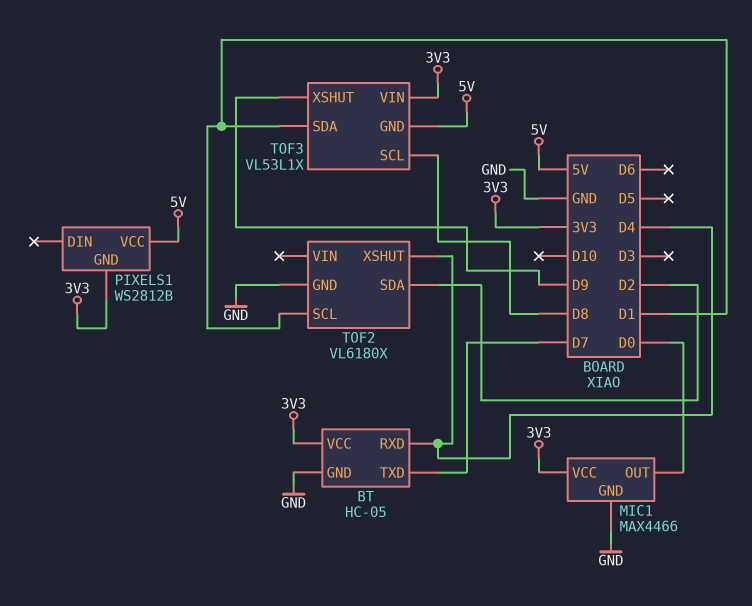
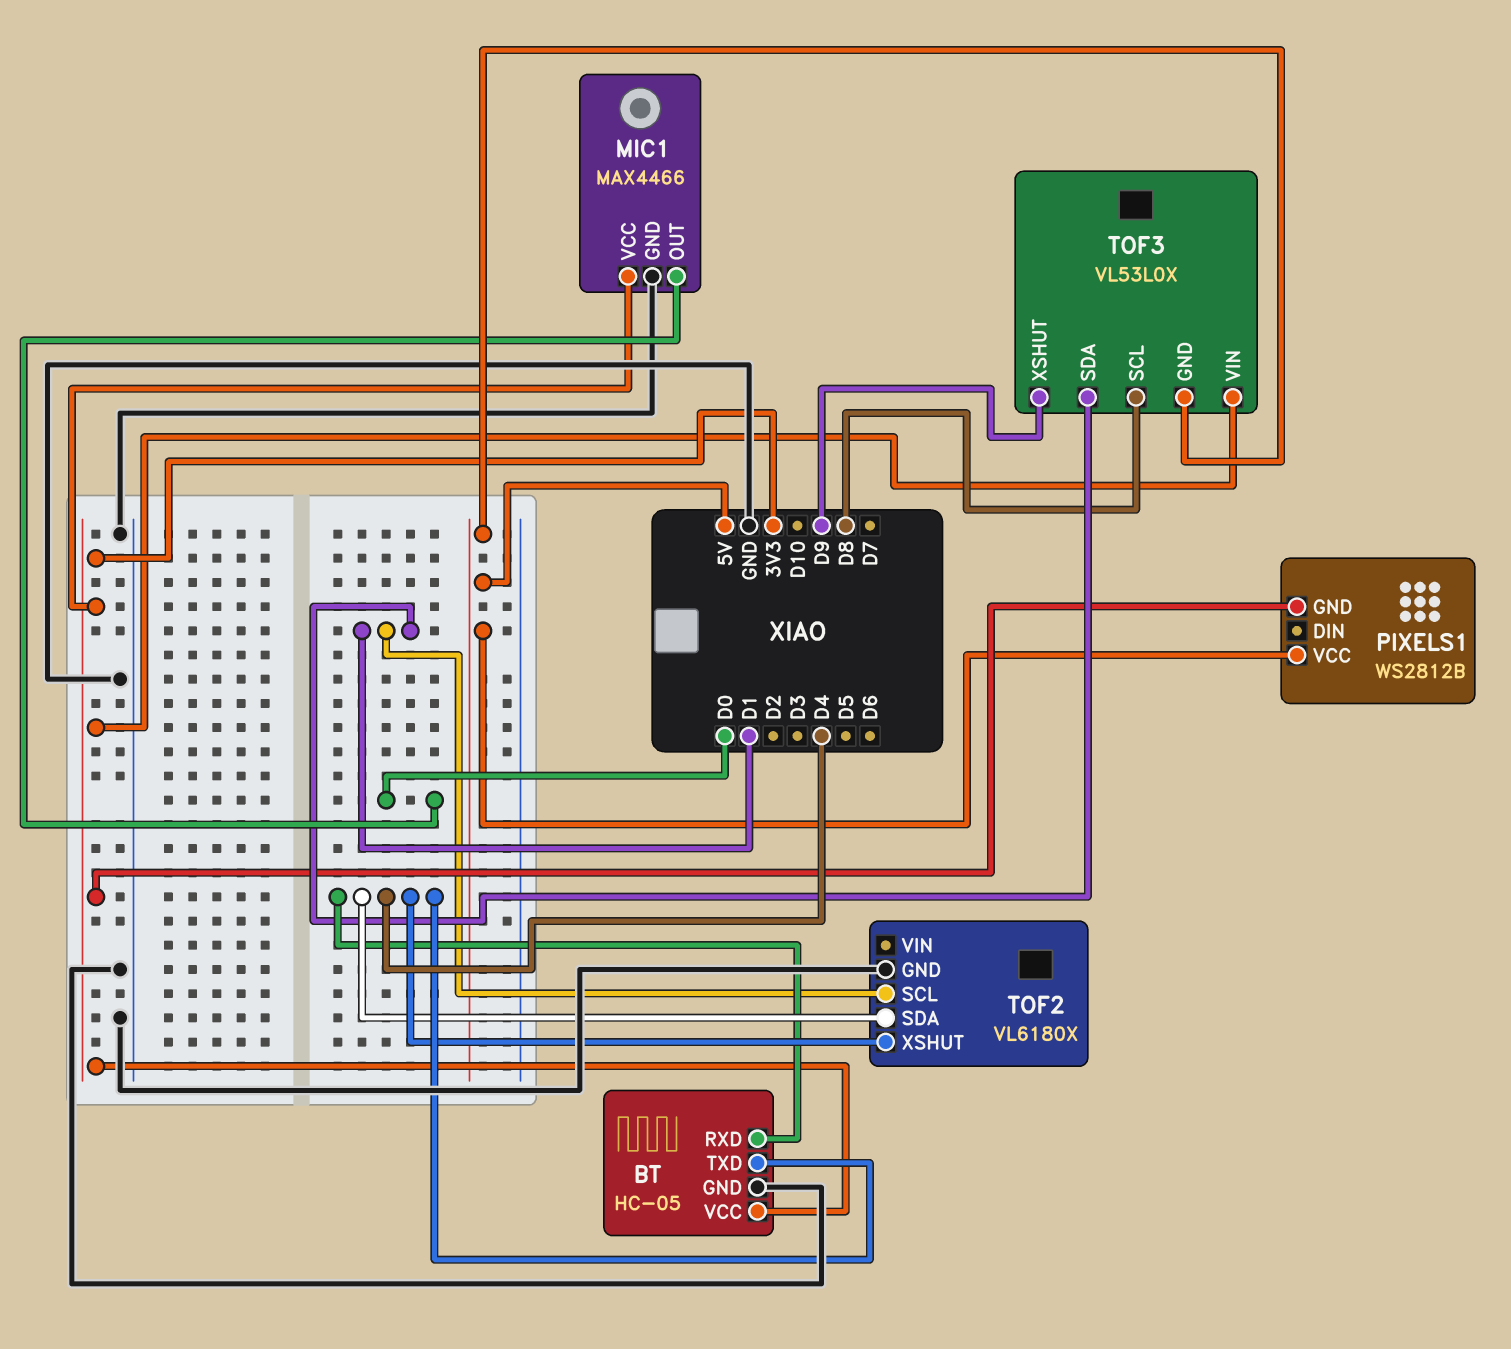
BT pin TXD: D7 -> D4
TOF2 pin SDA: D2 -> D4
TOF3: VL53L1X -> VL53L0X

